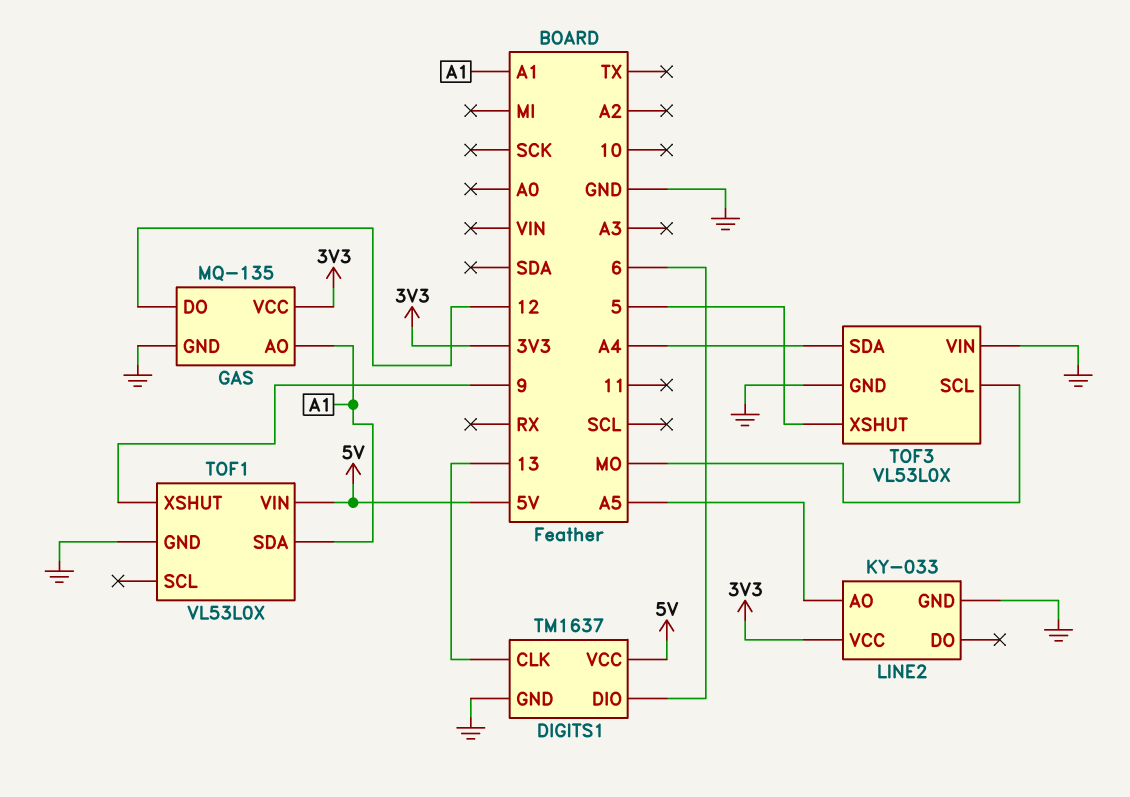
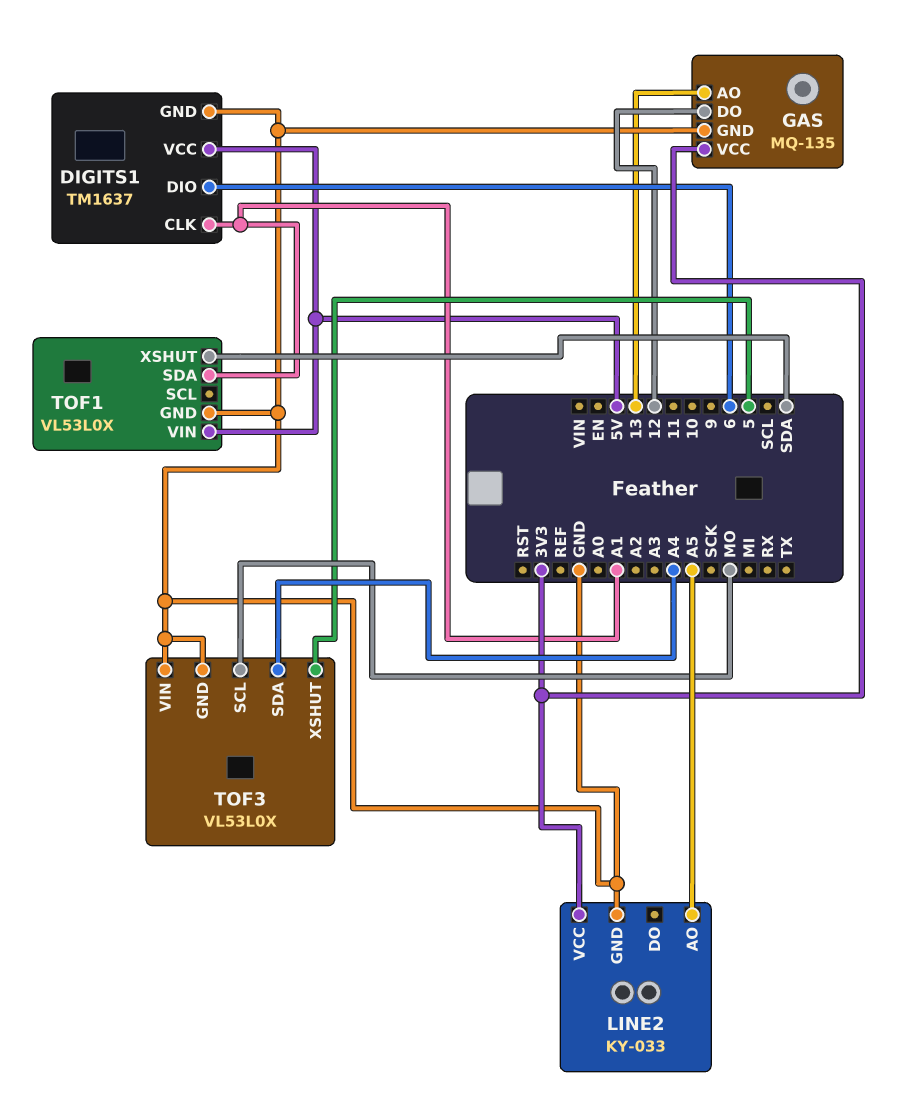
DIGITS1 pin CLK: 13 -> A1
GAS pin AO: A1 -> 13
TOF1 pin XSHUT: 9 -> SDA

